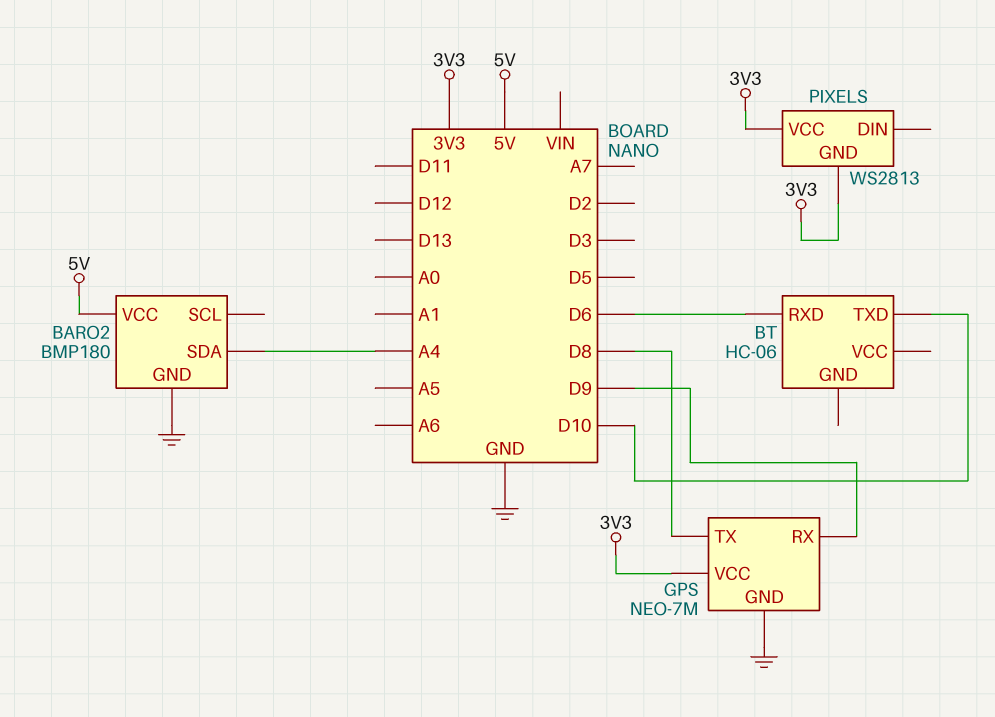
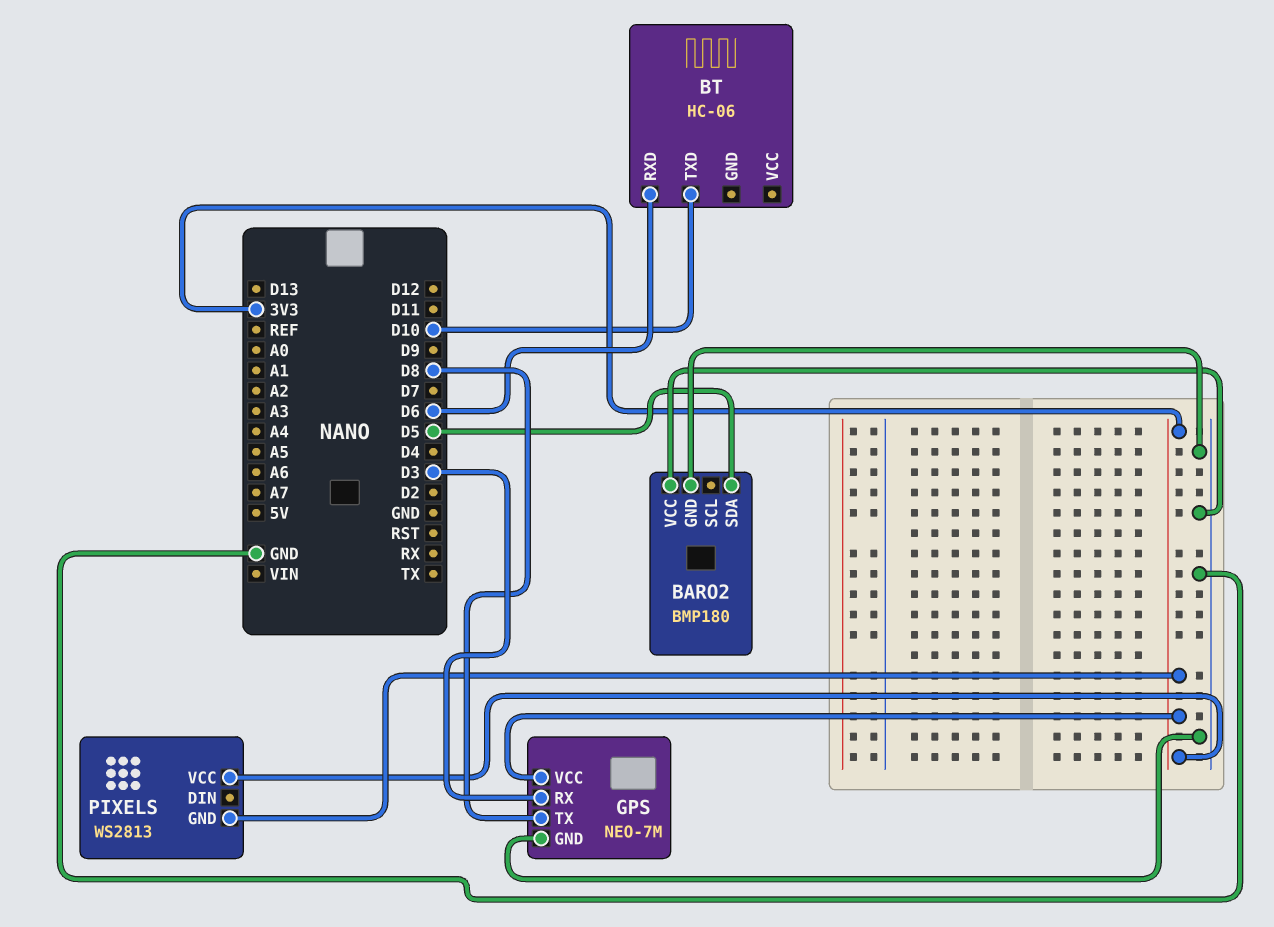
BARO2 pin SDA: A4 -> D5
BARO2 pin VCC: 5V -> GND
GPS pin RX: D9 -> D3

